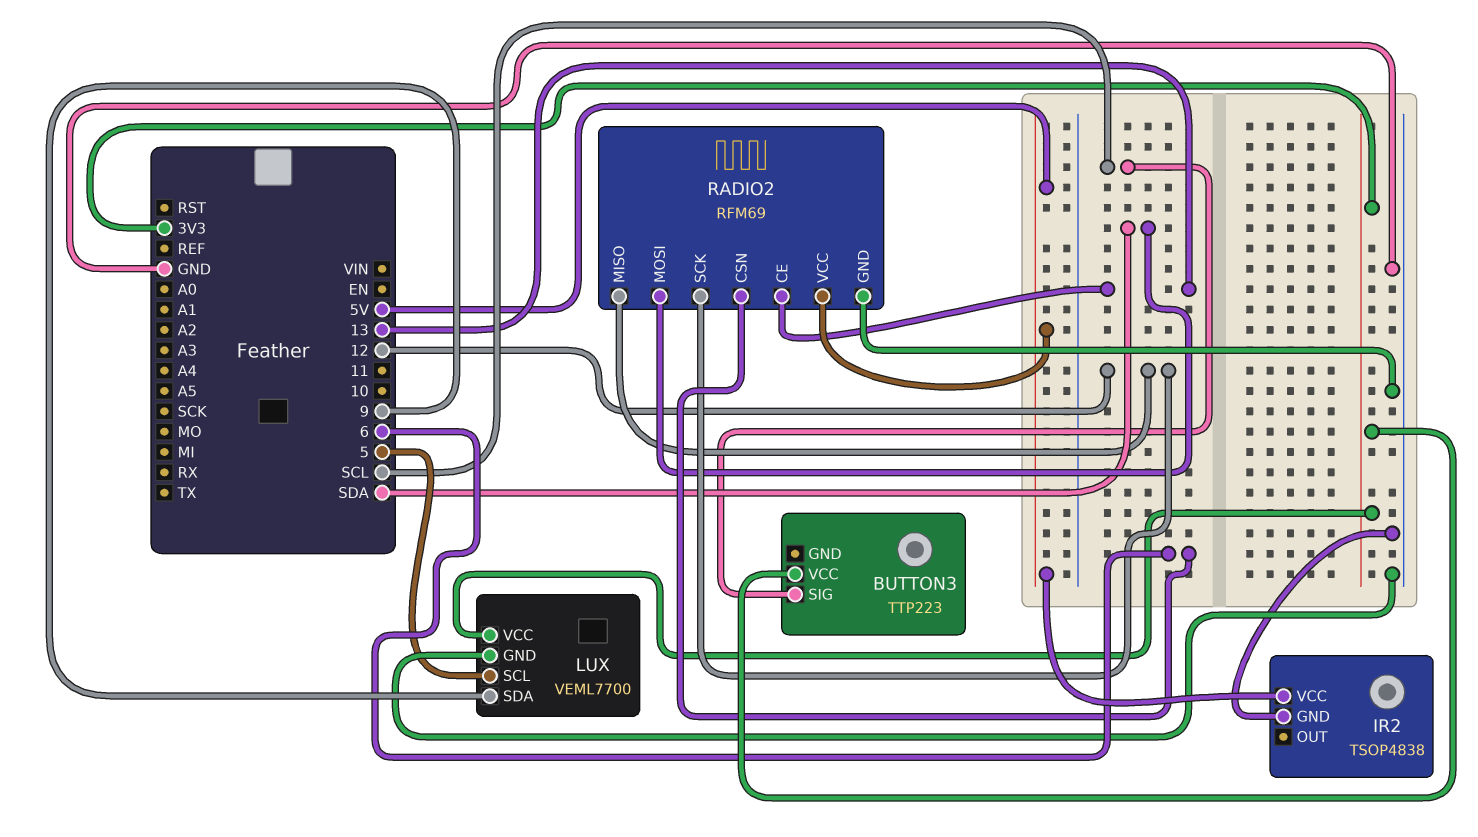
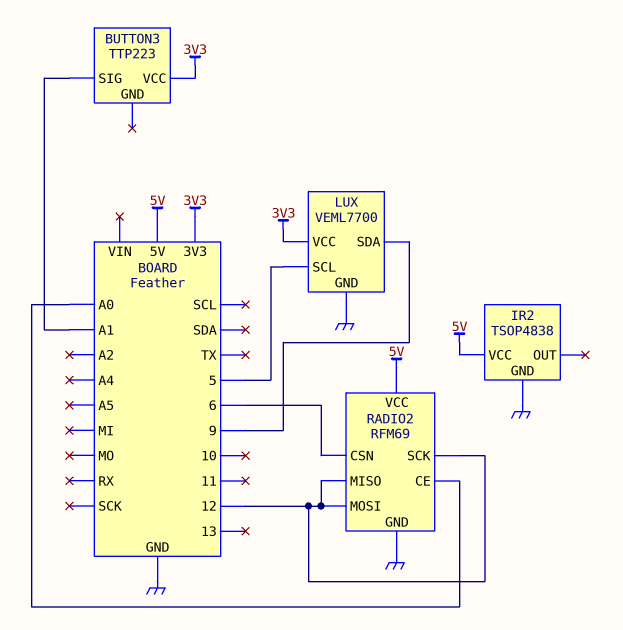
BUTTON3 pin SIG: SCL -> A1
RADIO2 pin CE: 13 -> A0
RADIO2 pin MOSI: SDA -> 12

